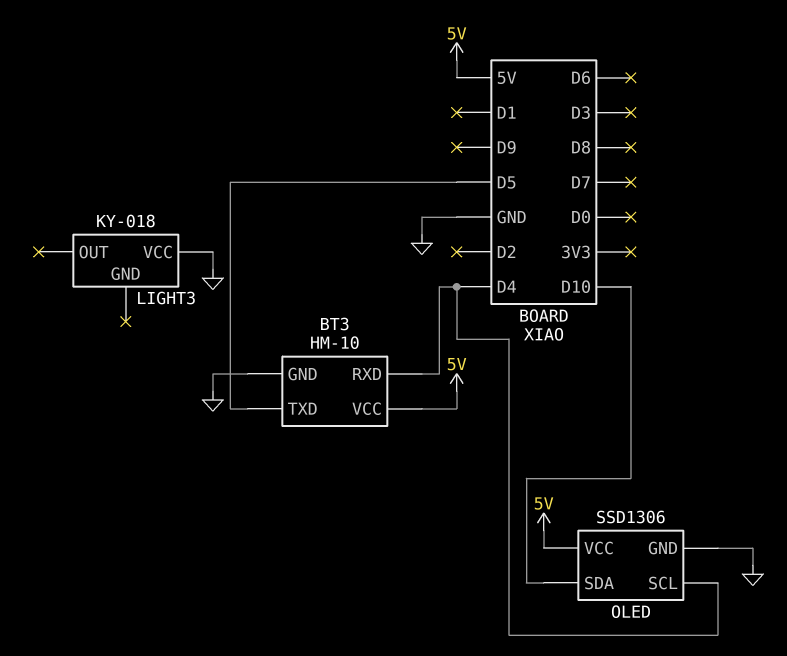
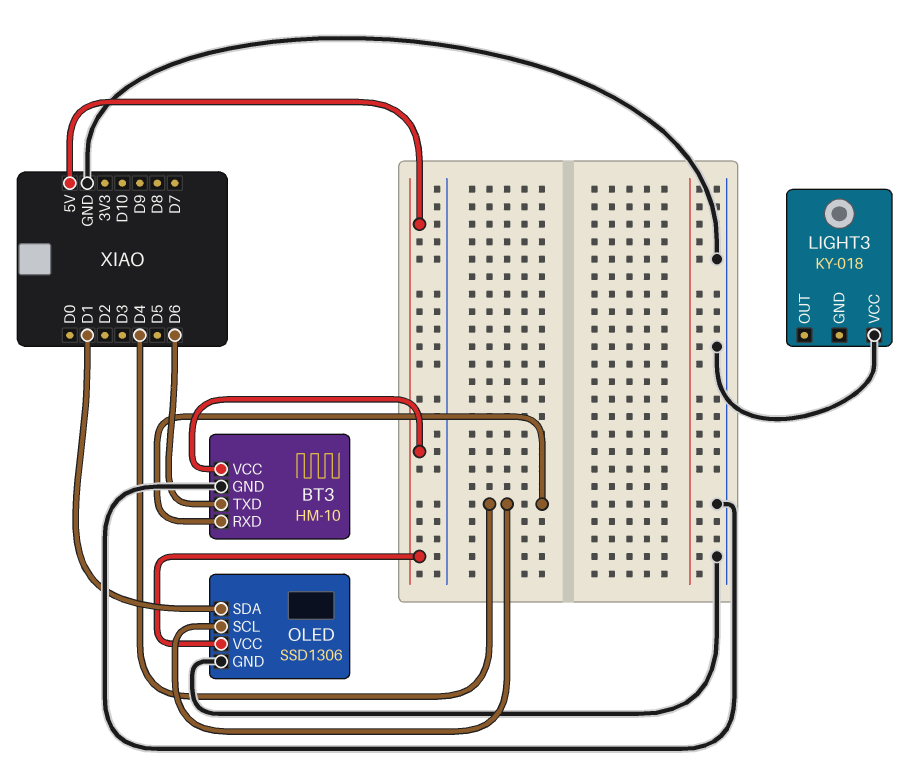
BT3 pin TXD: D5 -> D6
OLED pin SDA: D10 -> D1

